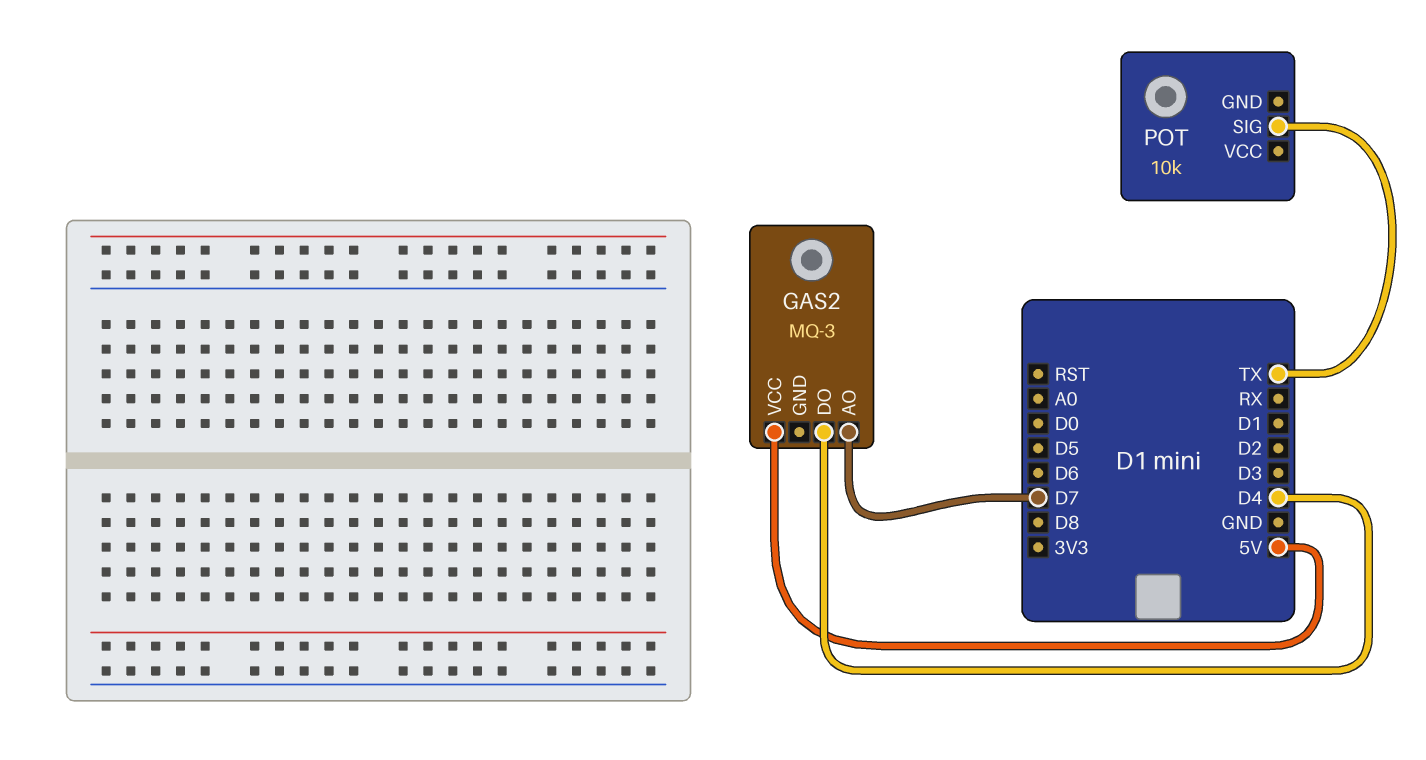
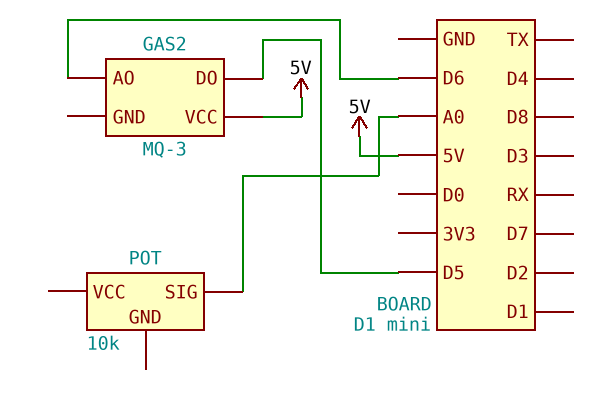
GAS2 pin AO: D7 -> D6
GAS2 pin DO: D4 -> D5
POT pin SIG: TX -> A0

